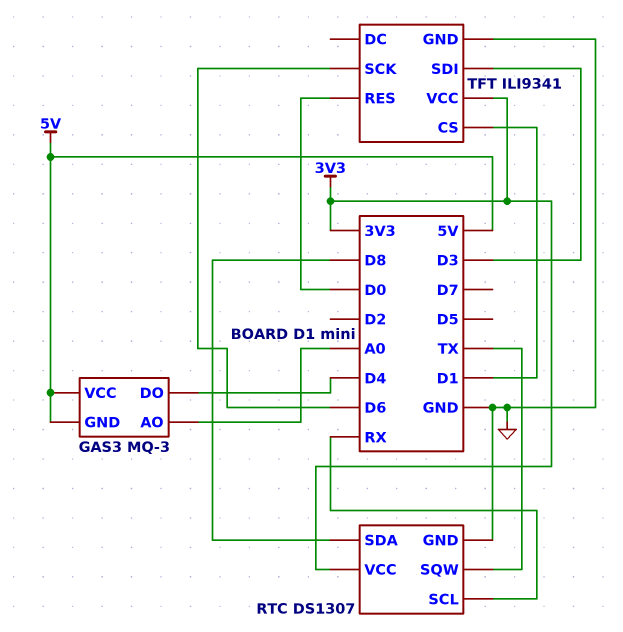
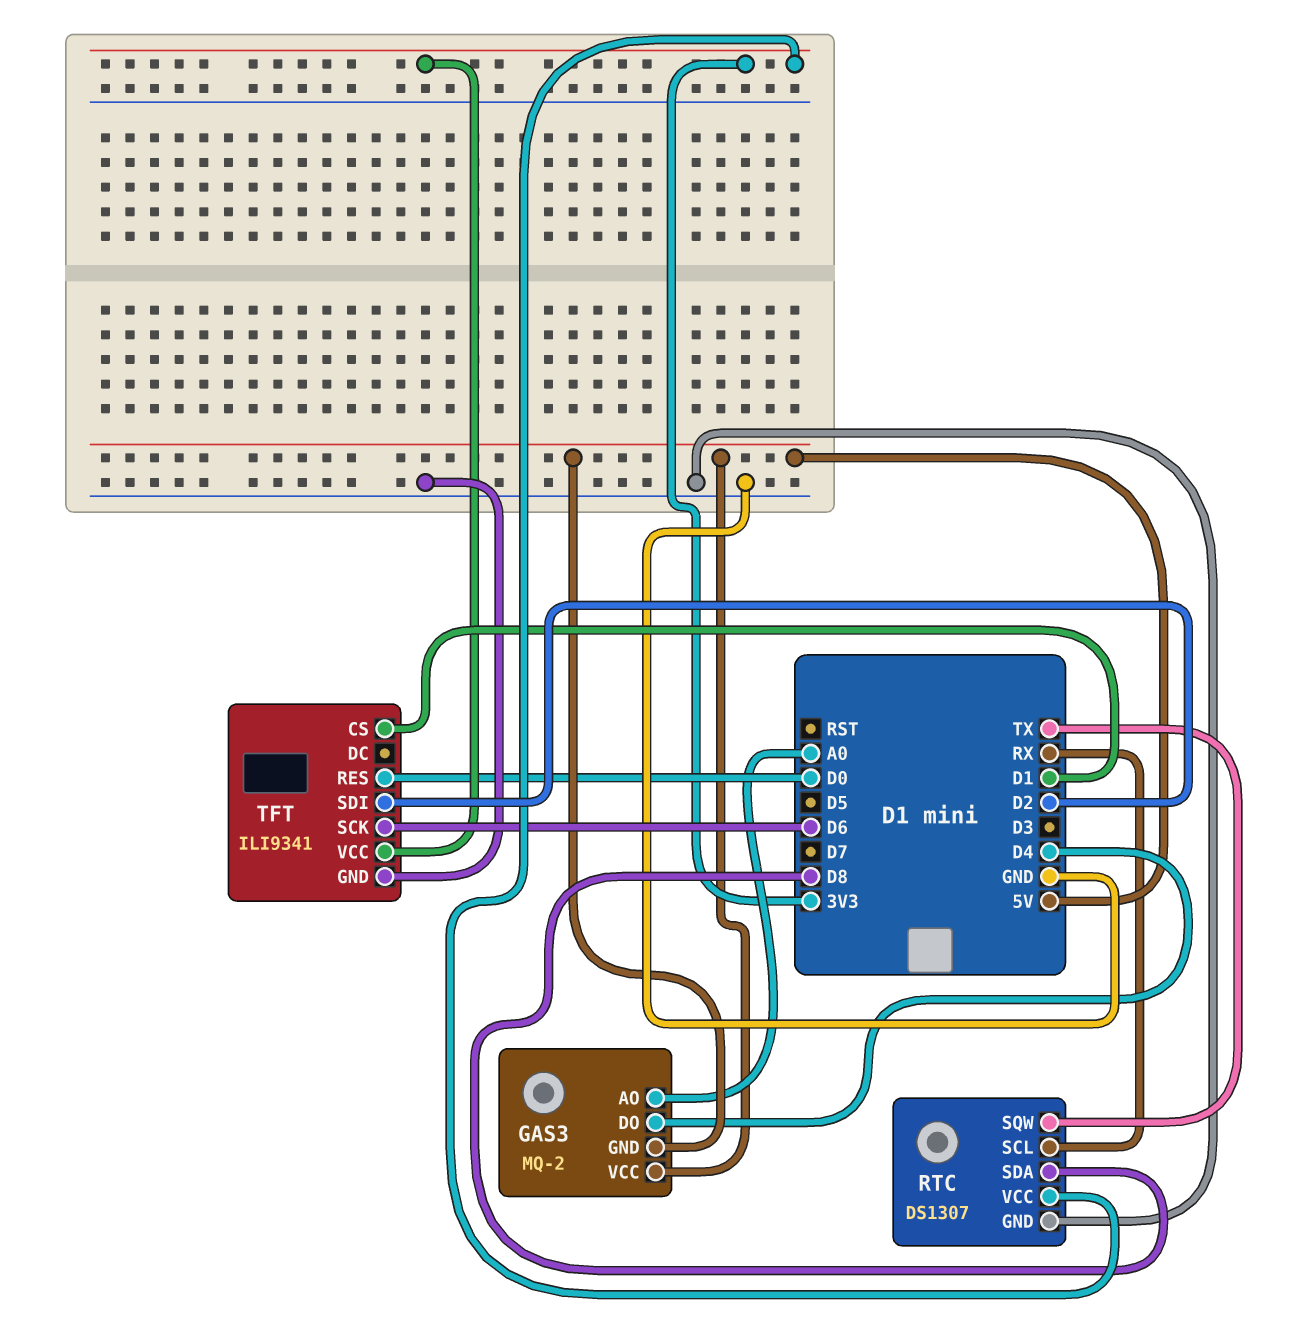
GAS3: MQ-3 -> MQ-2
TFT pin SDI: D3 -> D2

